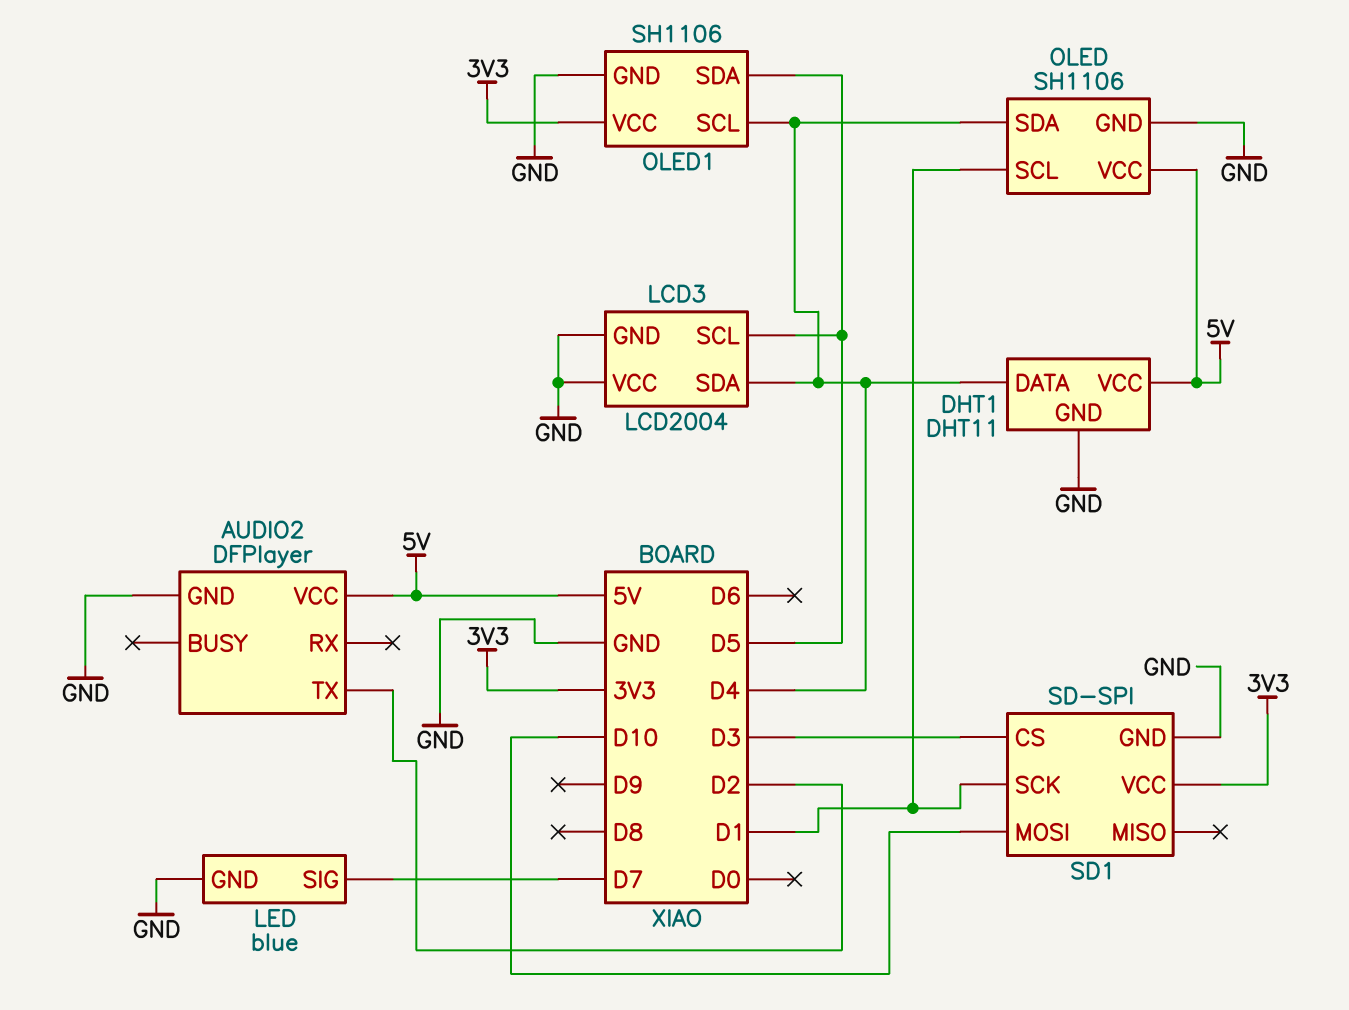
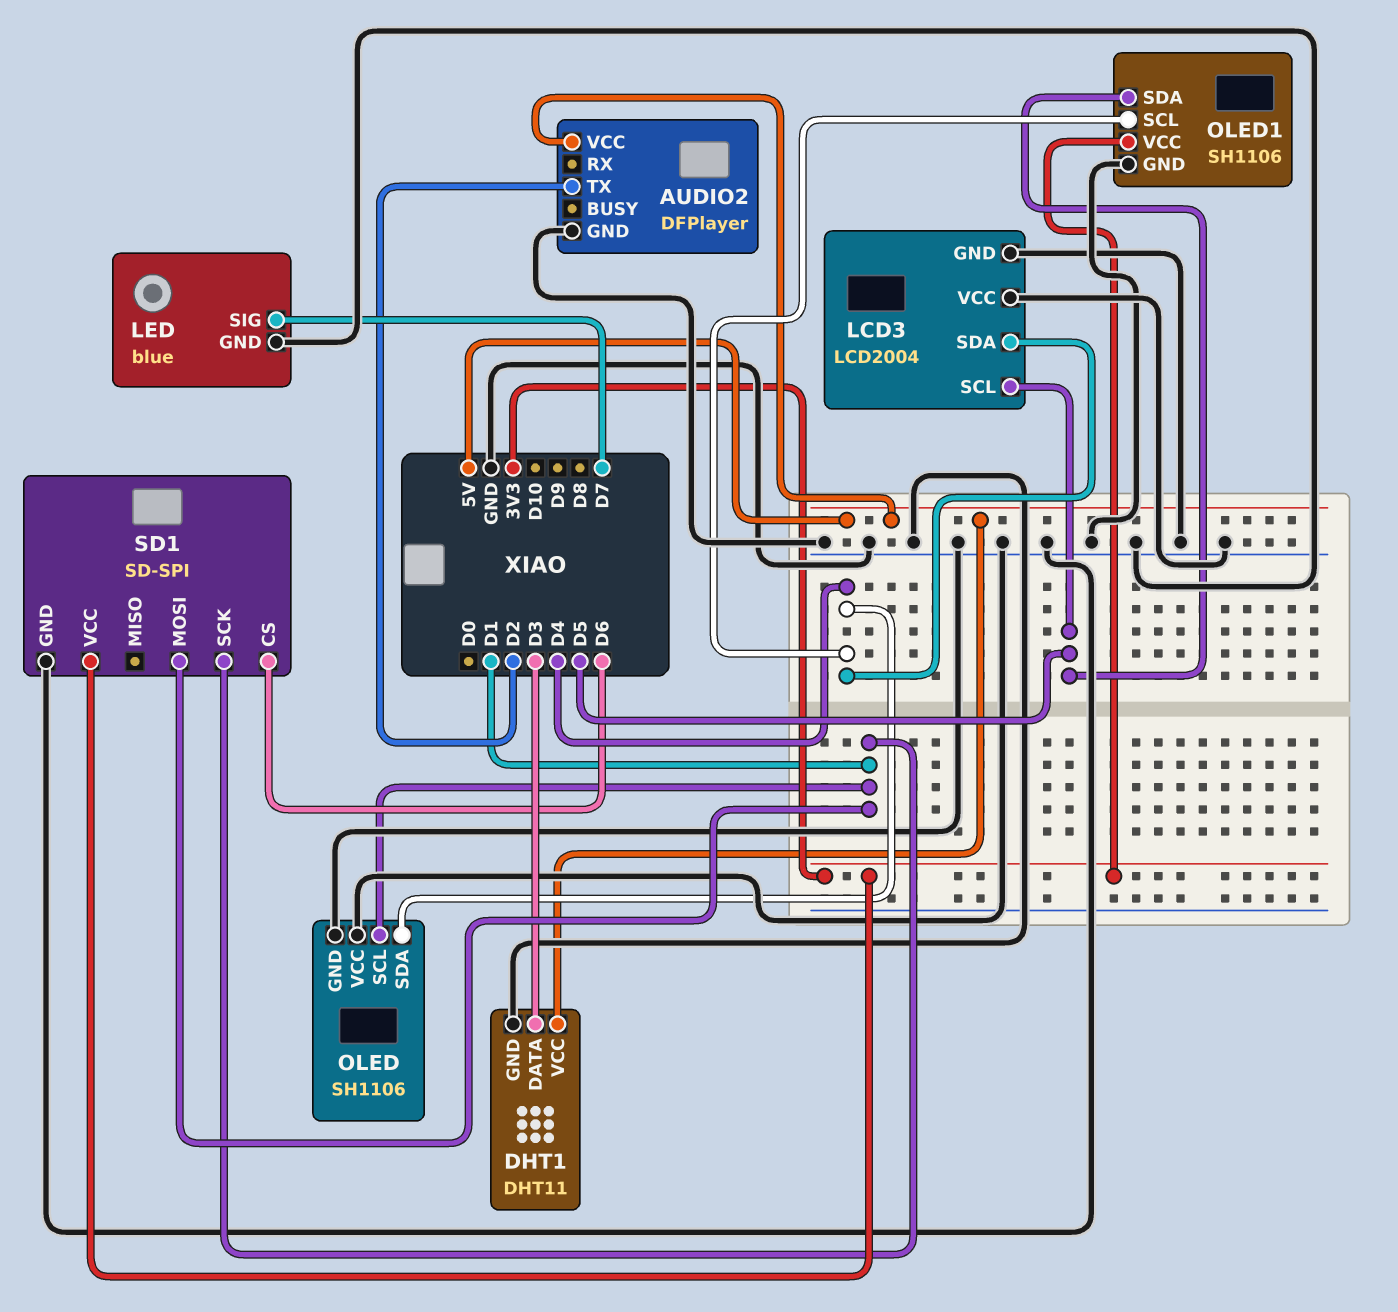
DHT1 pin DATA: D4 -> D3
OLED pin VCC: 5V -> GND
SD1 pin CS: D3 -> D6
SD1 pin MOSI: D10 -> D1

